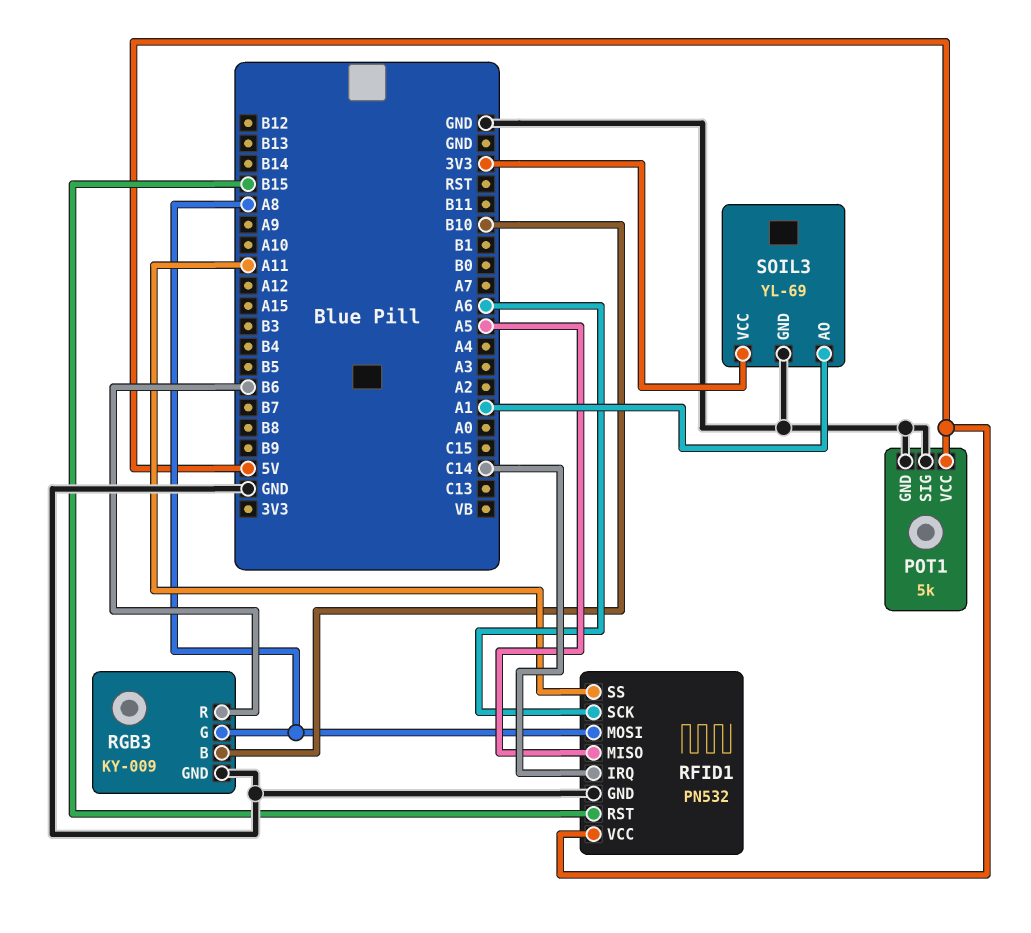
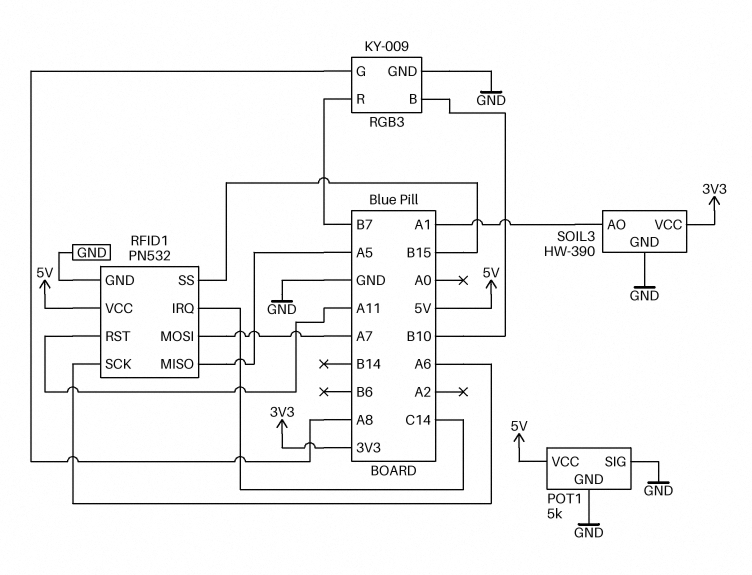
RFID1 pin MOSI: A8 -> A7
RFID1 pin RST: B15 -> A11
RFID1 pin SS: A11 -> B15
RGB3 pin R: B6 -> B7
SOIL3: YL-69 -> HW-390

